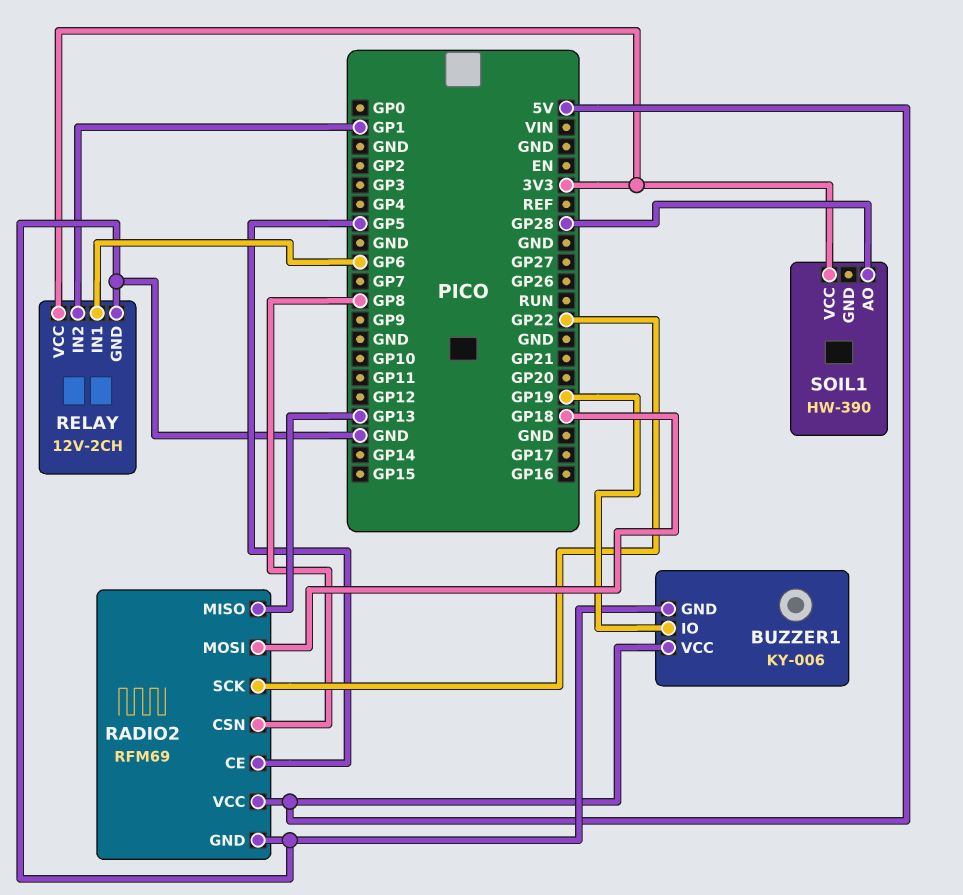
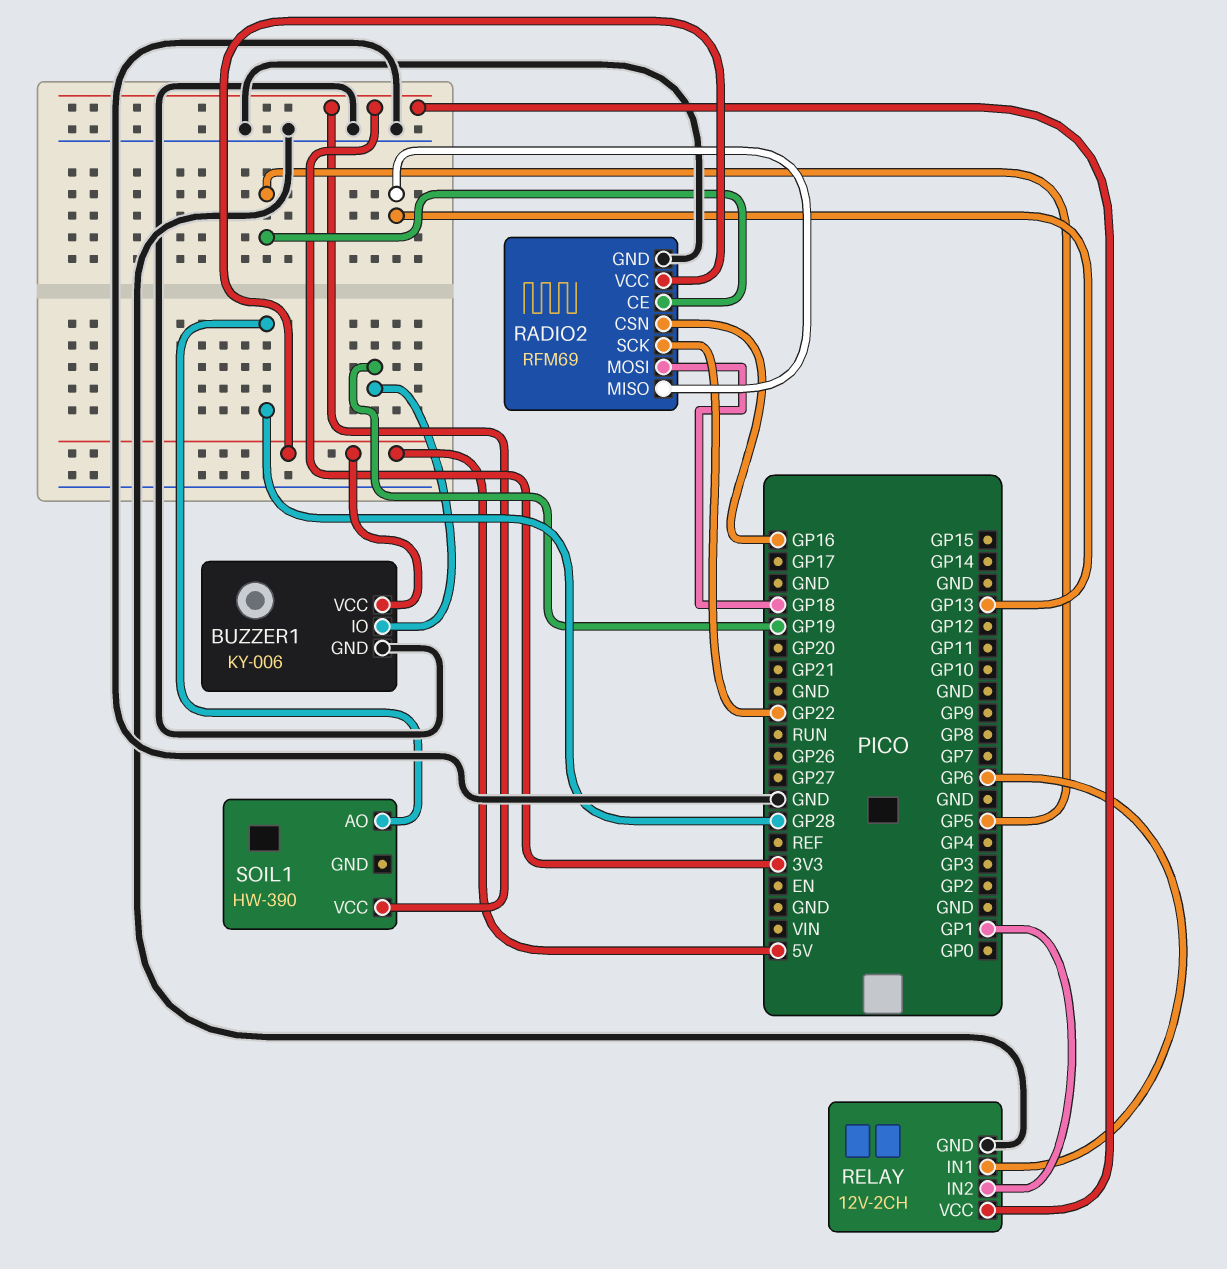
RADIO2 pin CSN: GP8 -> GP16

